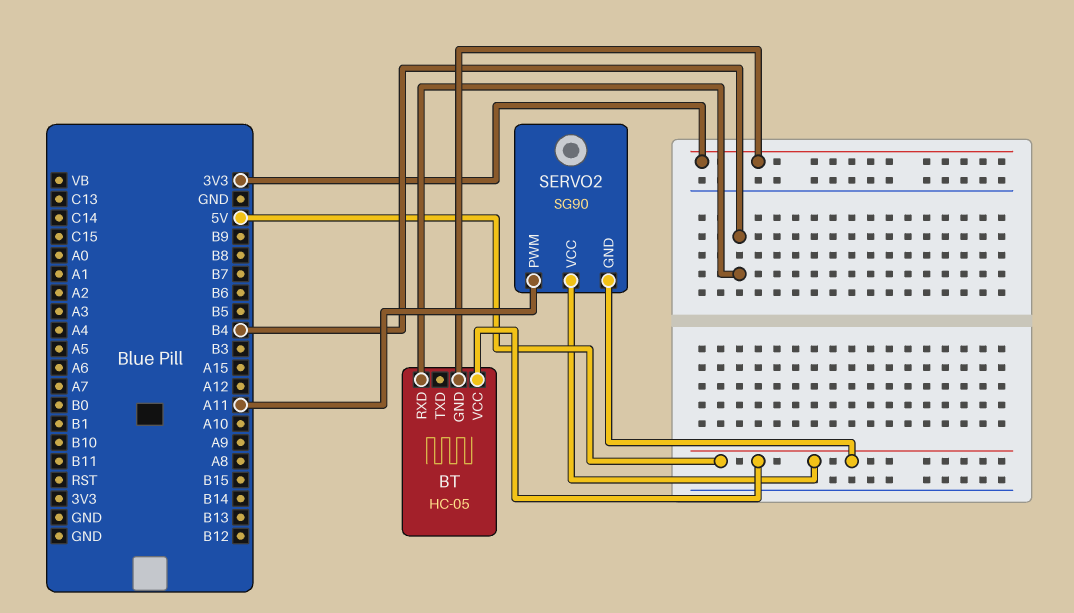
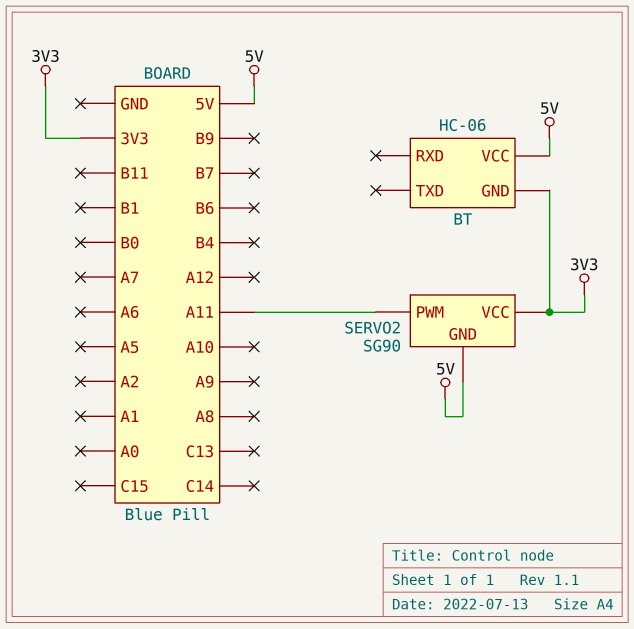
BT: HC-05 -> HC-06
BT pin RXD: B4 -> none
SERVO2 pin VCC: 5V -> 3V3

